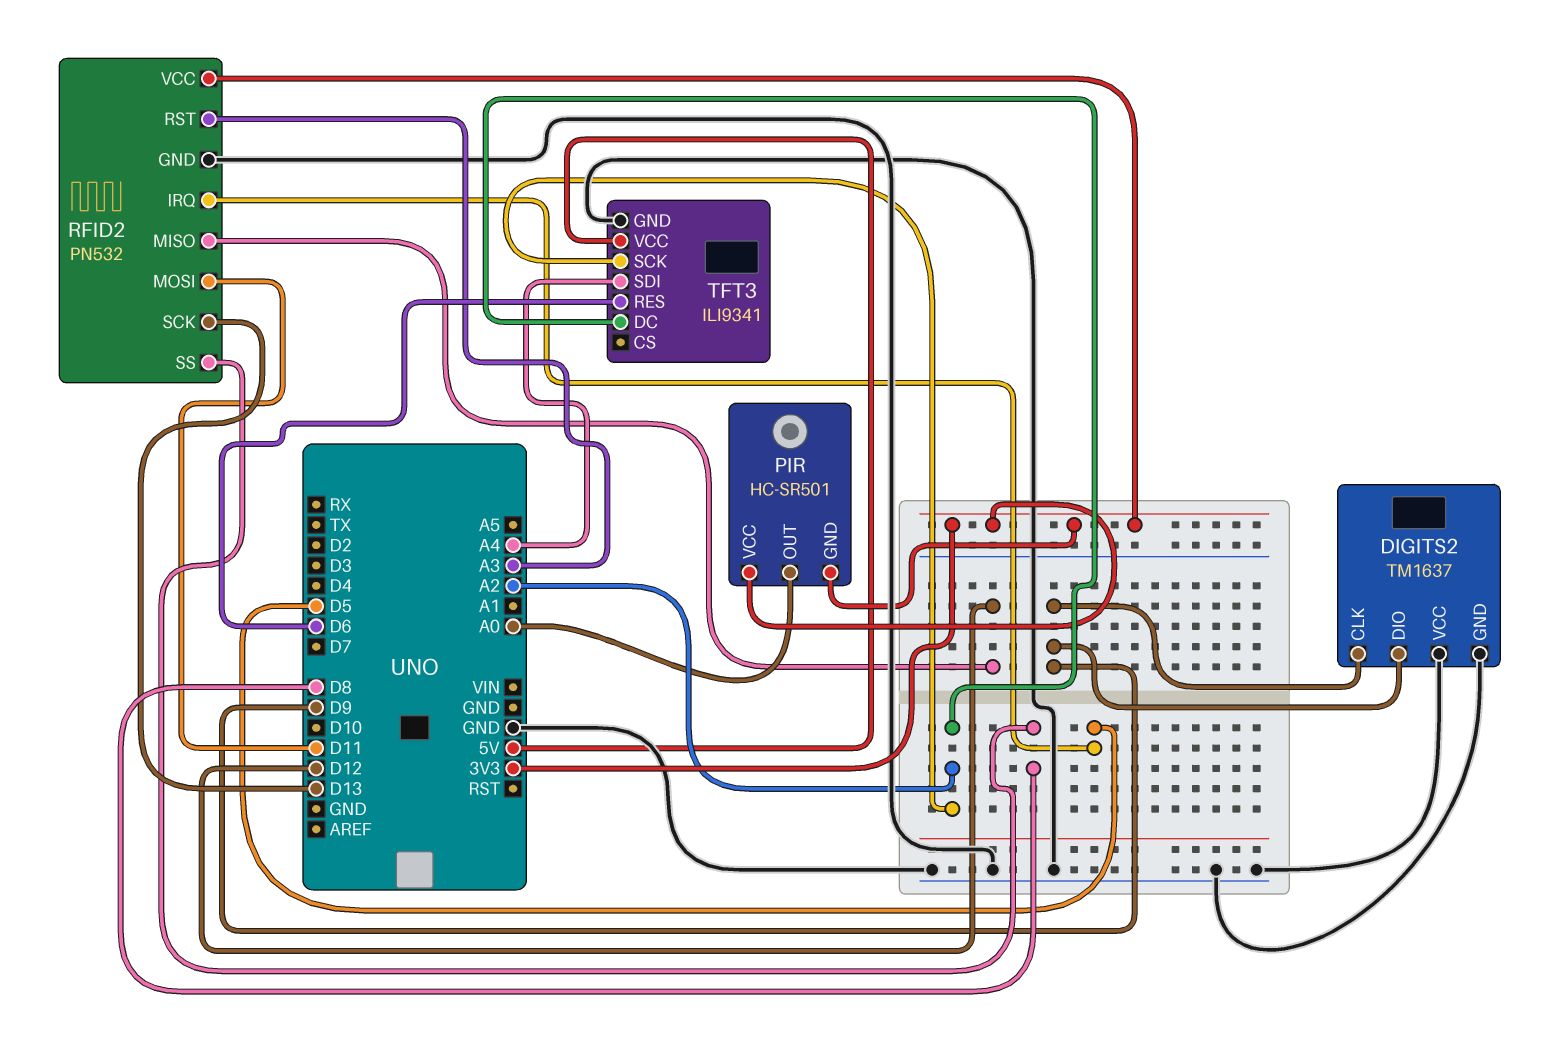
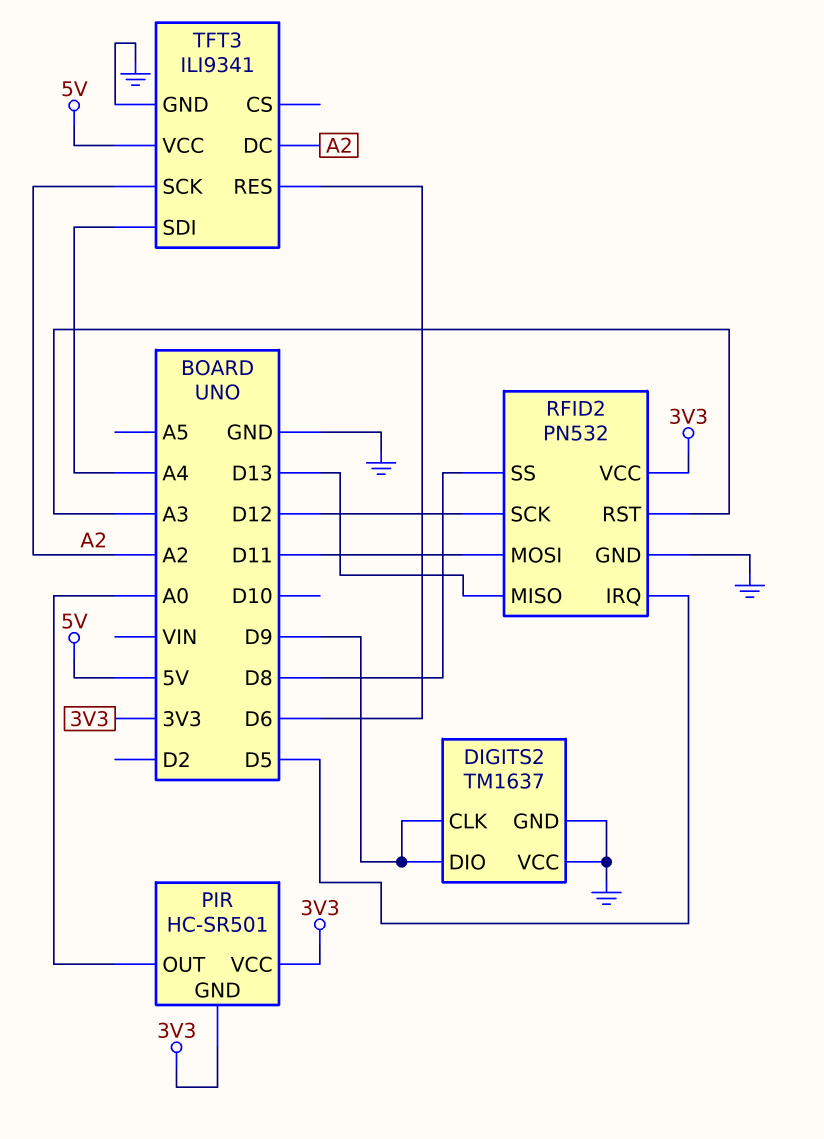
RFID2 pin MISO: D12 -> D13
RFID2 pin SCK: D13 -> D12

